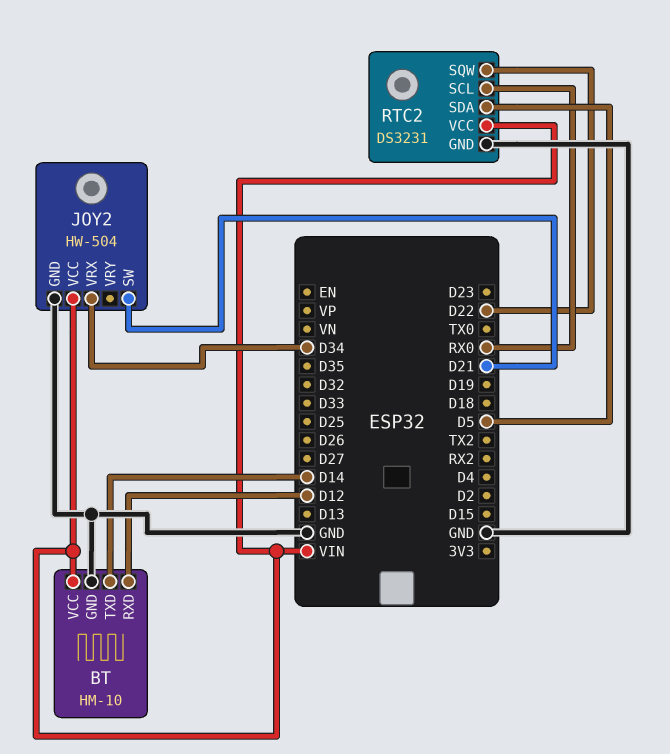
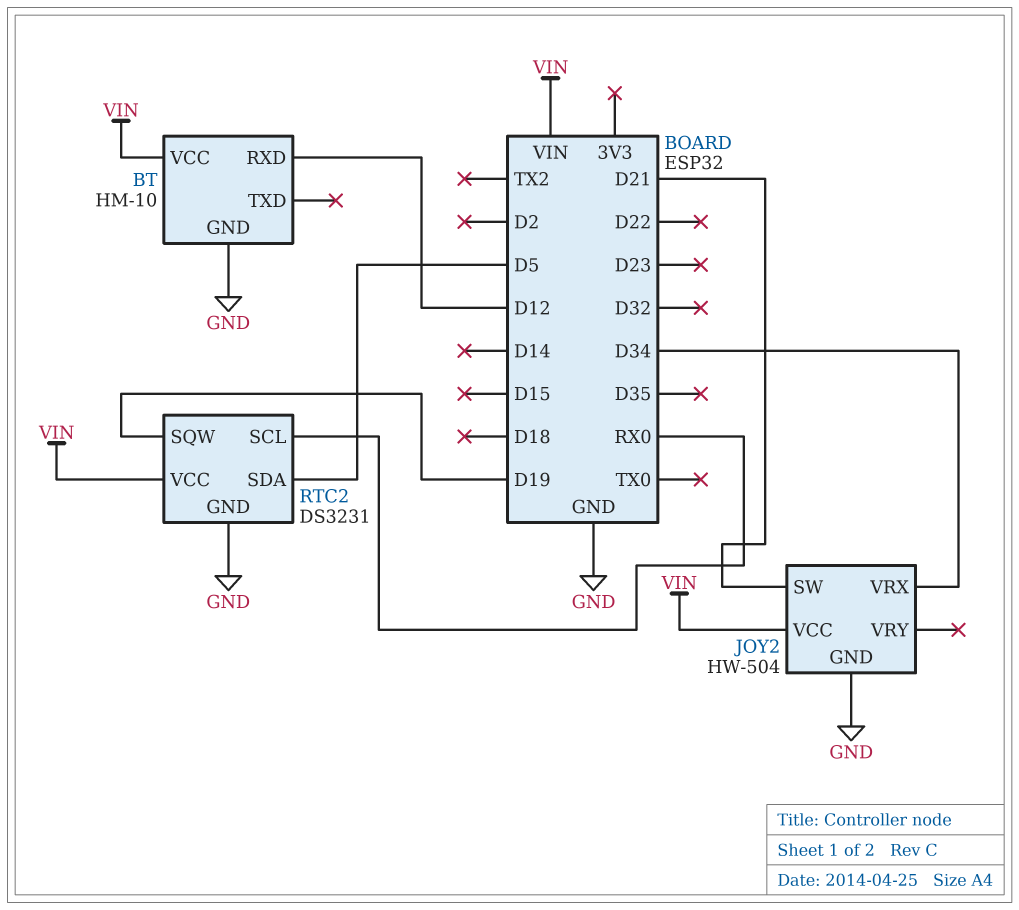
BT pin TXD: D14 -> none
RTC2 pin SQW: D22 -> D19

